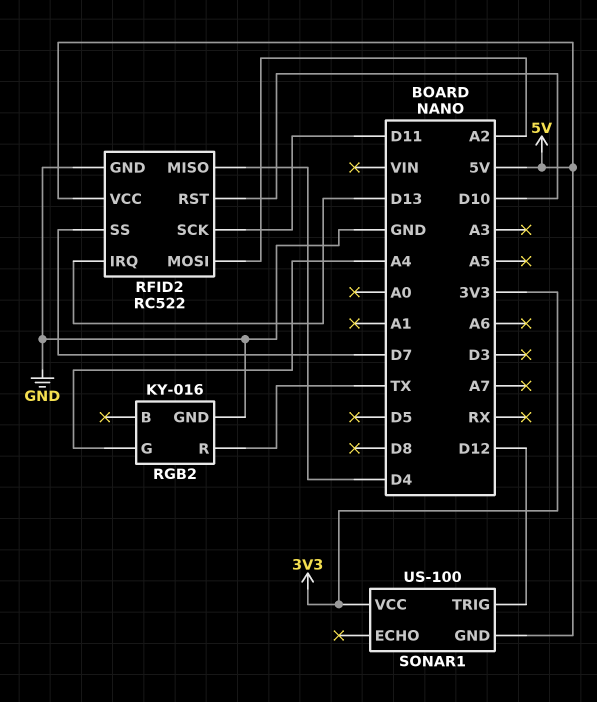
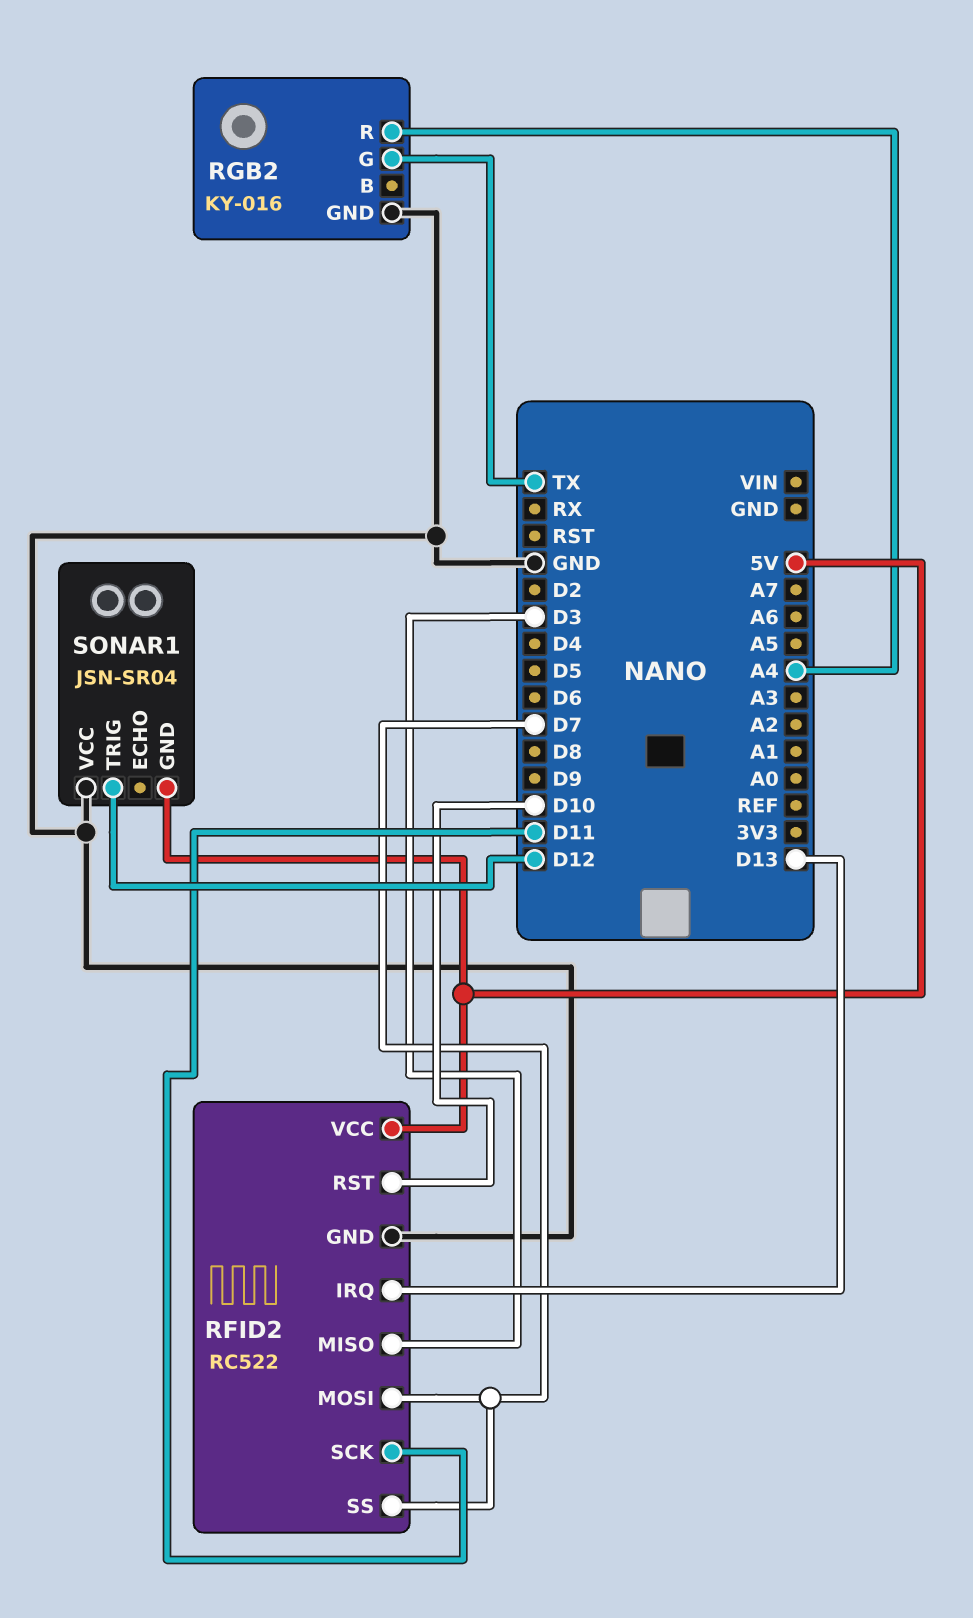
RFID2 pin MISO: D4 -> D3
RFID2 pin MOSI: A2 -> D7
RGB2 pin G: A4 -> TX
RGB2 pin R: TX -> A4
SONAR1: US-100 -> JSN-SR04
SONAR1 pin VCC: 3V3 -> GND

